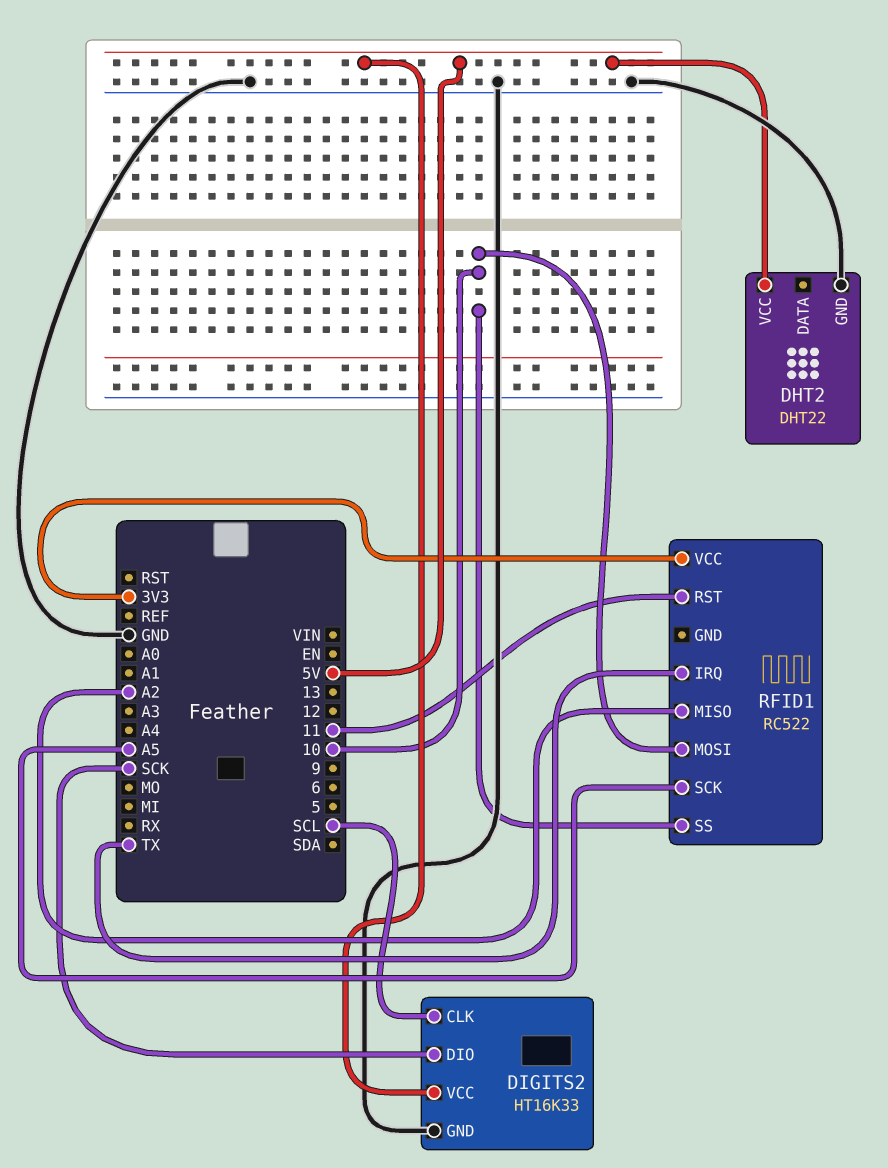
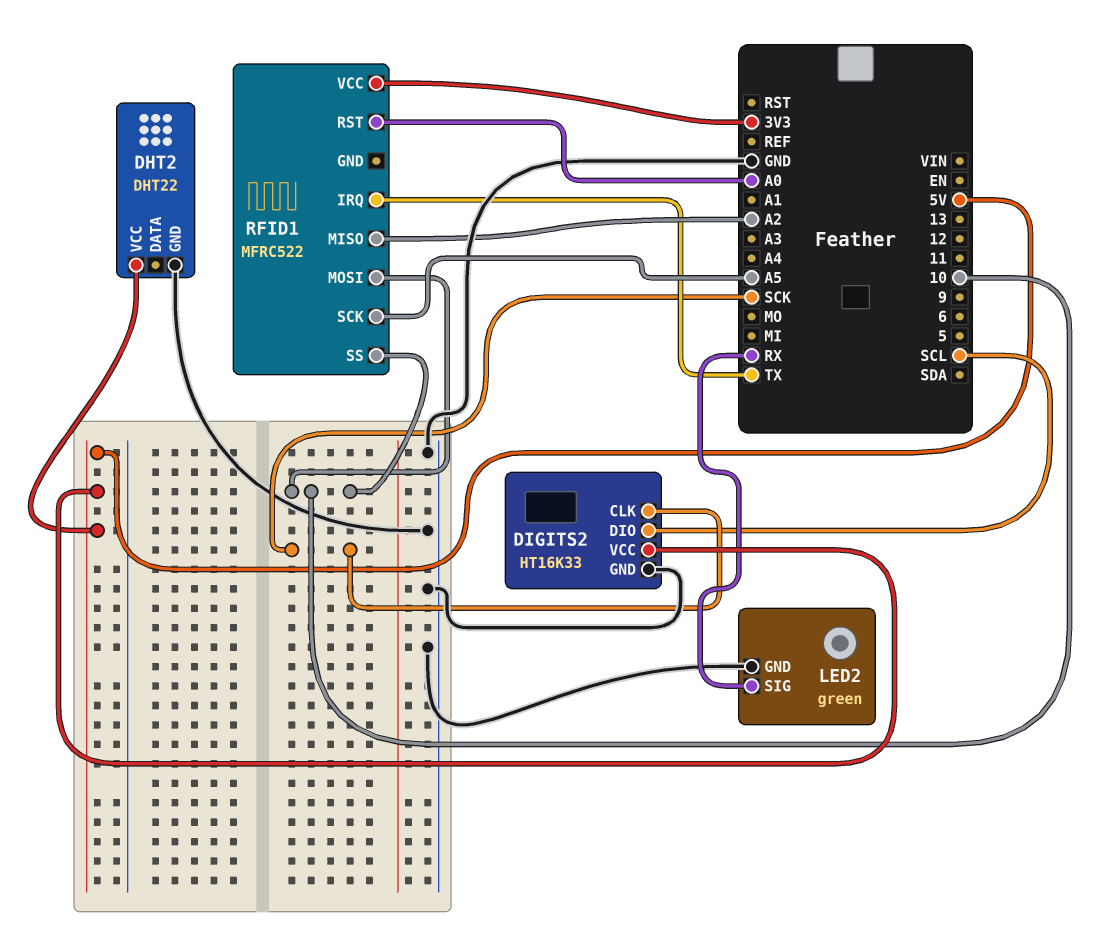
DIGITS2 pin CLK: SCL -> SCK
DIGITS2 pin DIO: SCK -> SCL
LED2: none -> green
LED2 pin GND: none -> GND
LED2 pin SIG: none -> RX
RFID1: RC522 -> MFRC522
RFID1 pin RST: 11 -> A0

